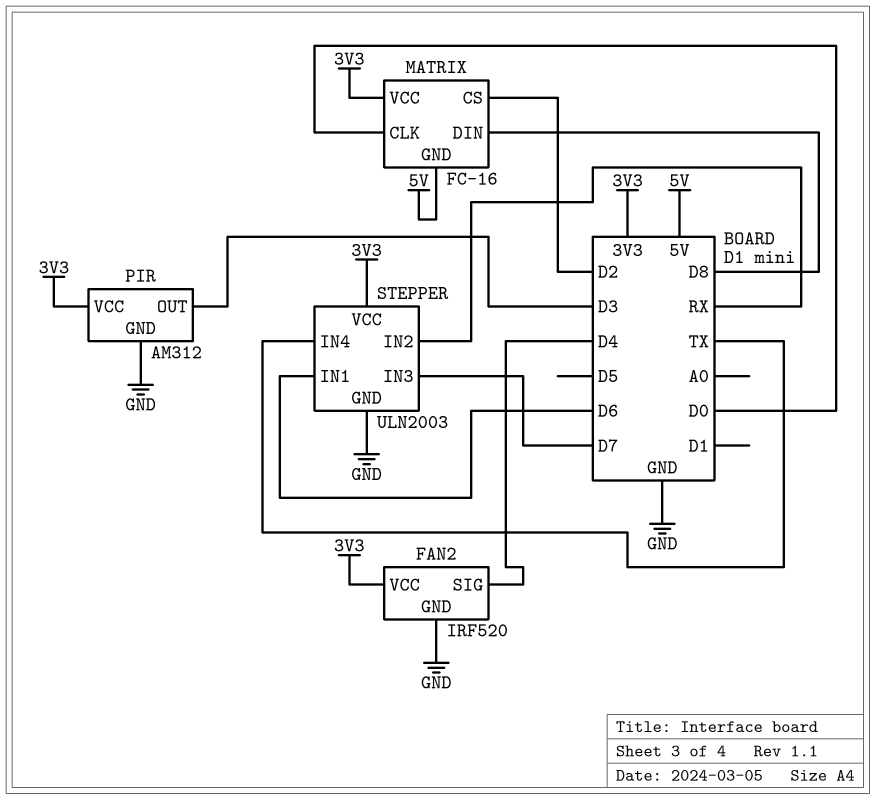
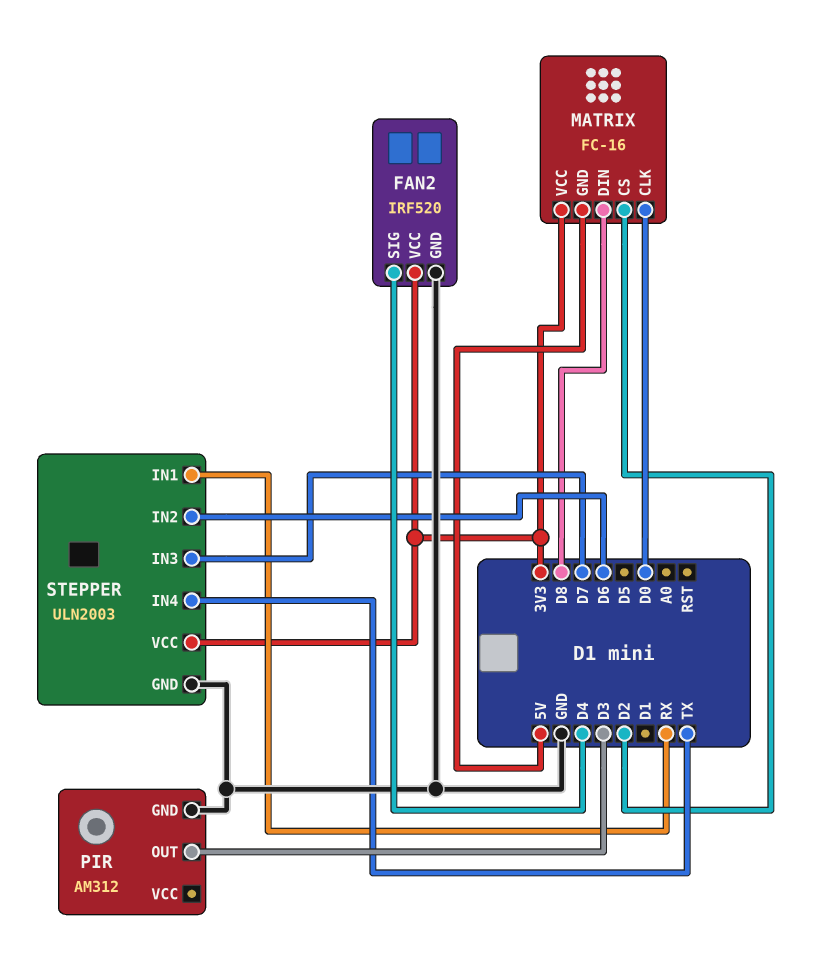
PIR pin VCC: 3V3 -> none
STEPPER pin IN1: D6 -> RX
STEPPER pin IN2: RX -> D6

